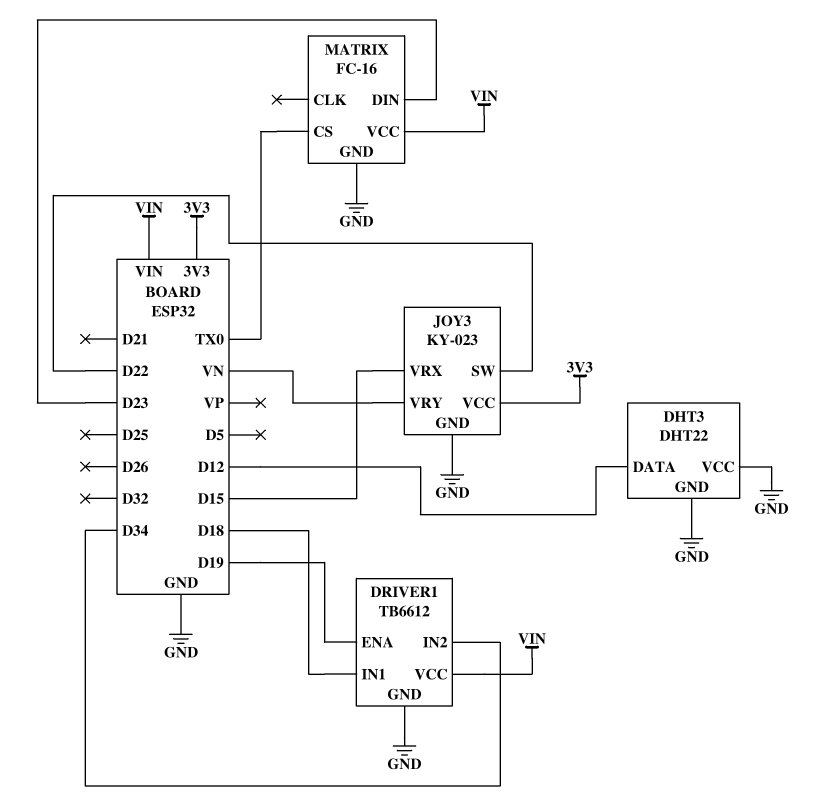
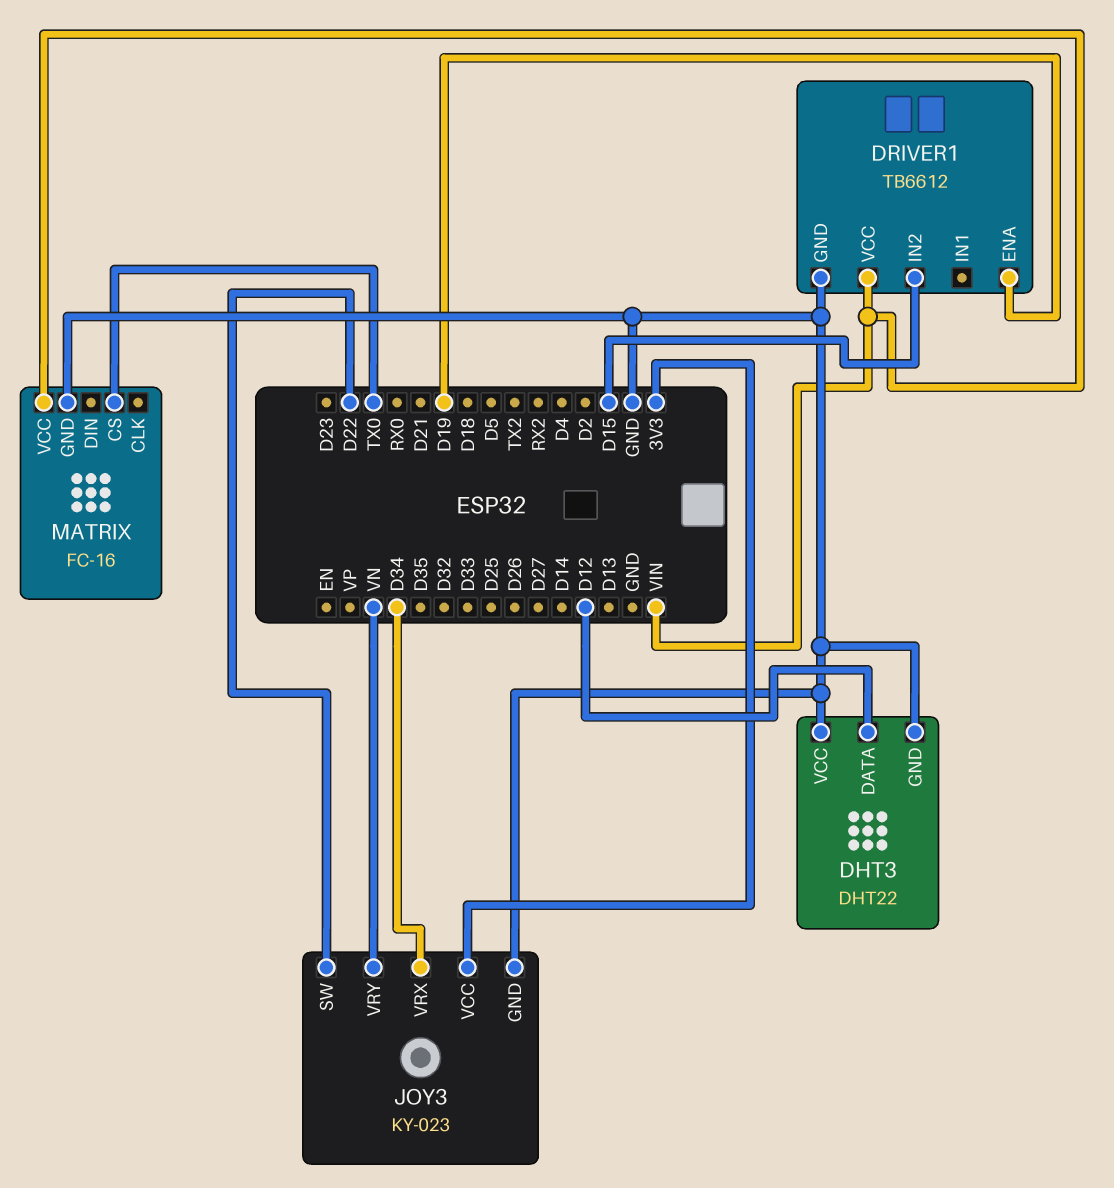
DRIVER1 pin IN1: D18 -> none
DRIVER1 pin IN2: D34 -> D15
JOY3 pin VRX: D15 -> D34
MATRIX pin DIN: D23 -> none

